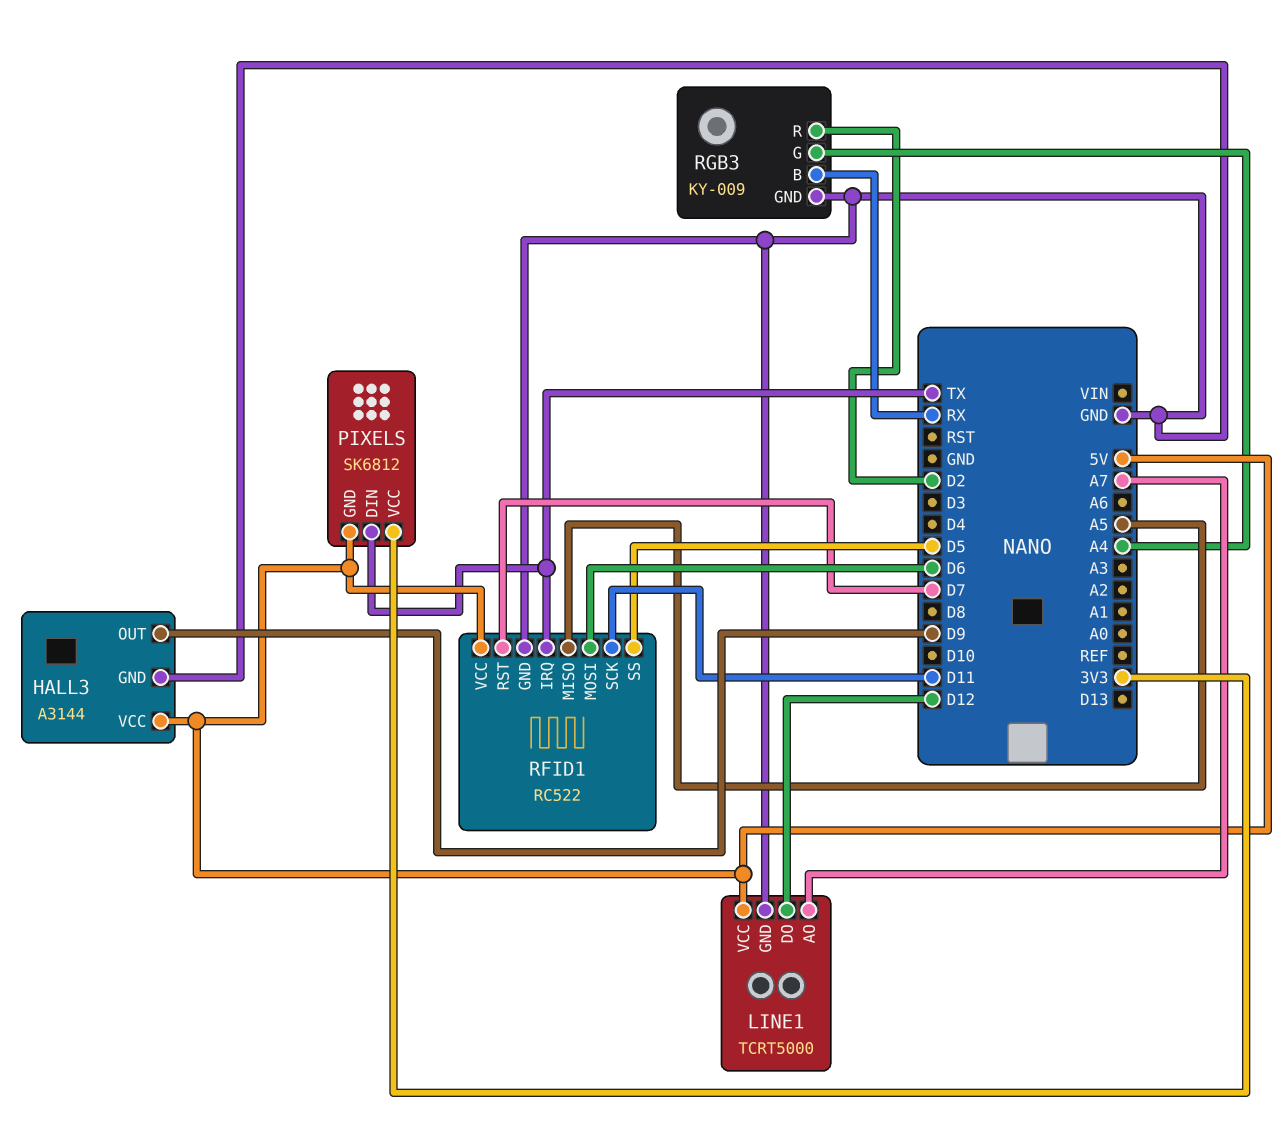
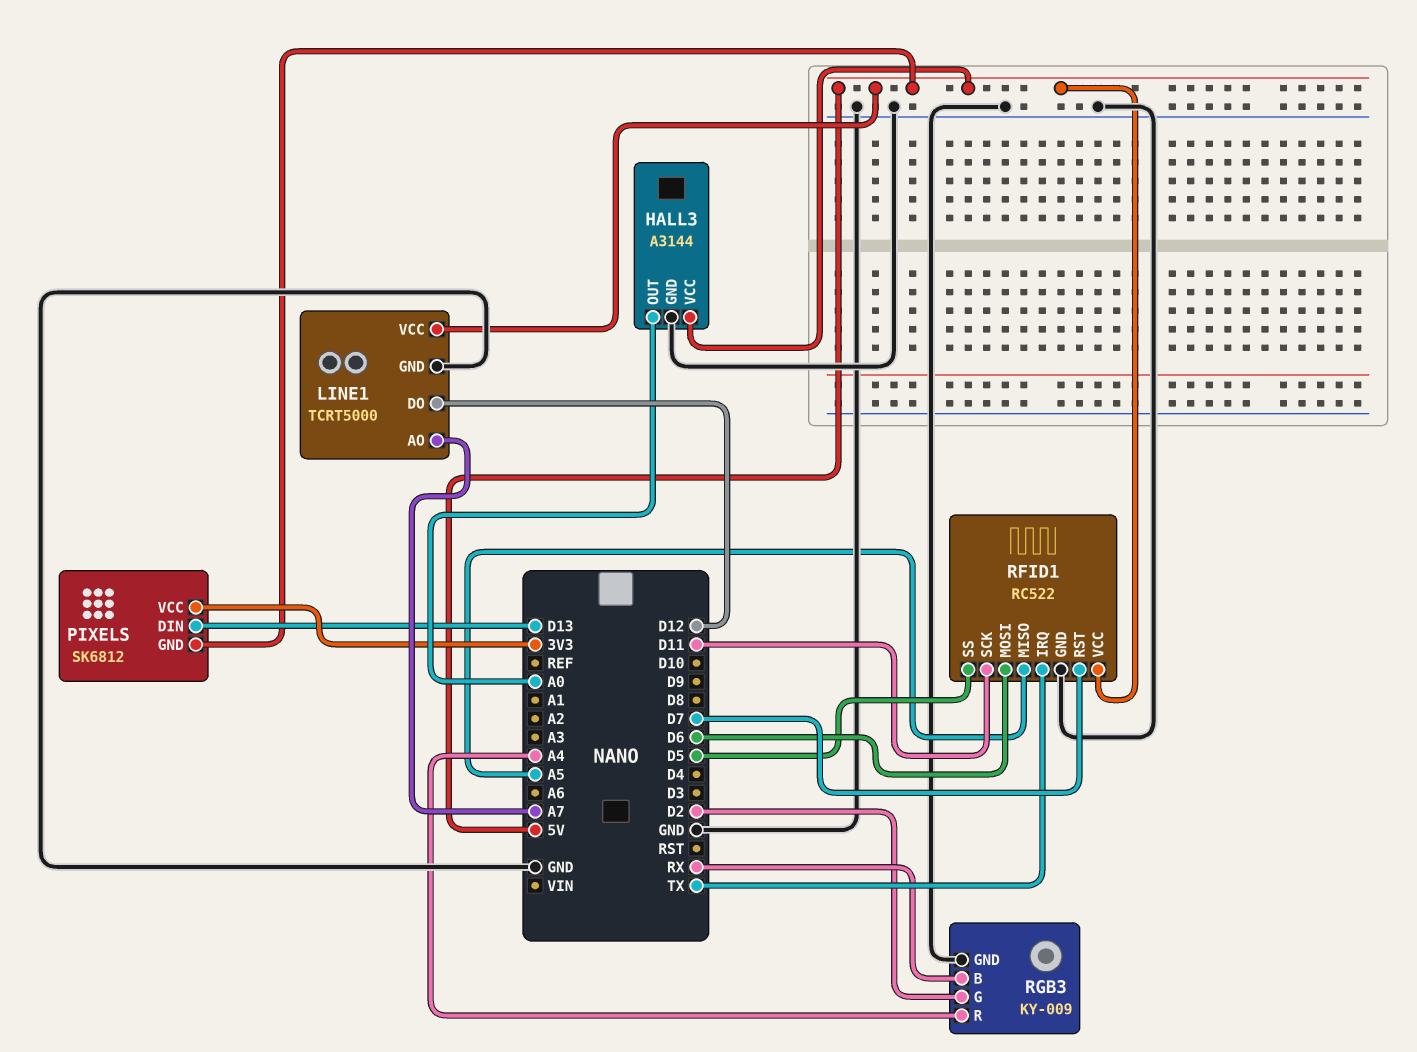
HALL3 pin OUT: D9 -> A0
PIXELS pin DIN: TX -> D13
RGB3 pin G: A4 -> D2
RGB3 pin R: D2 -> A4

